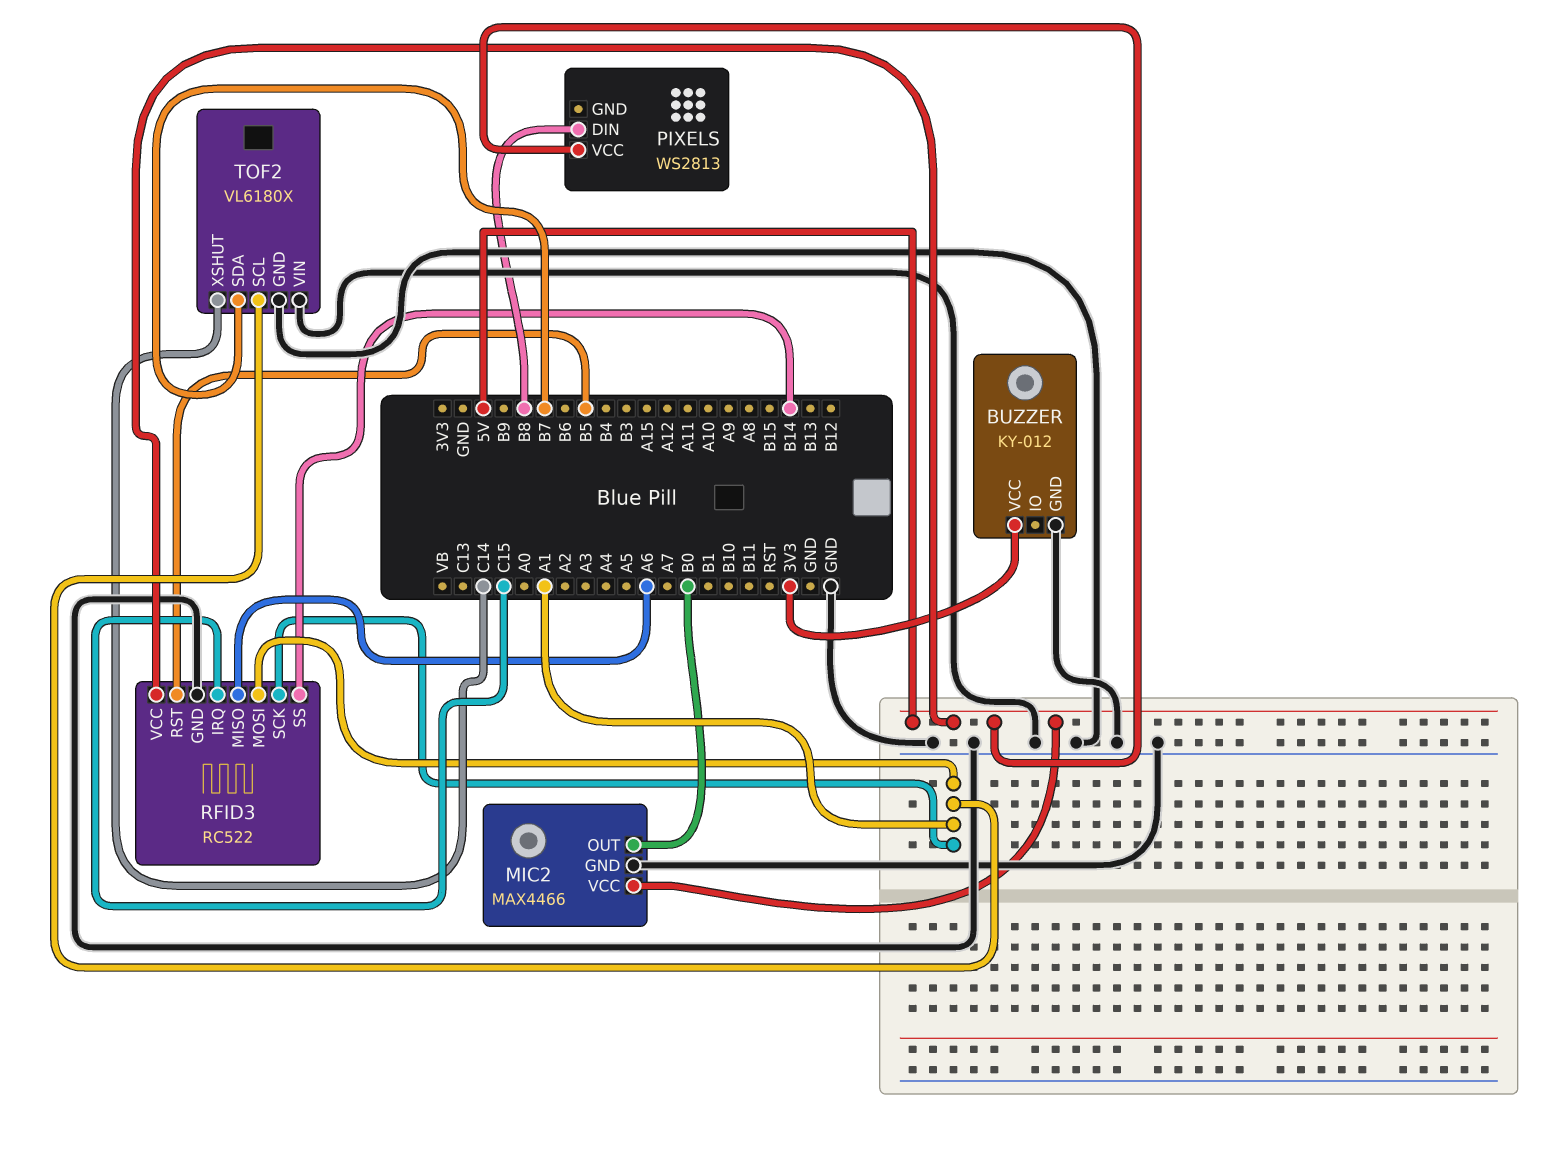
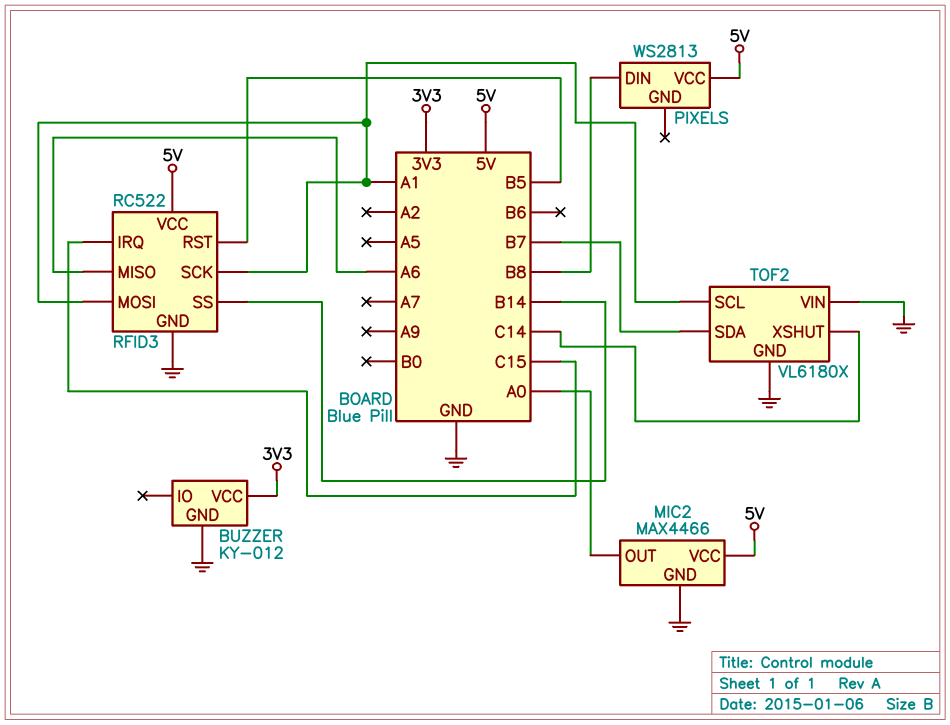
MIC2 pin OUT: B0 -> A0

